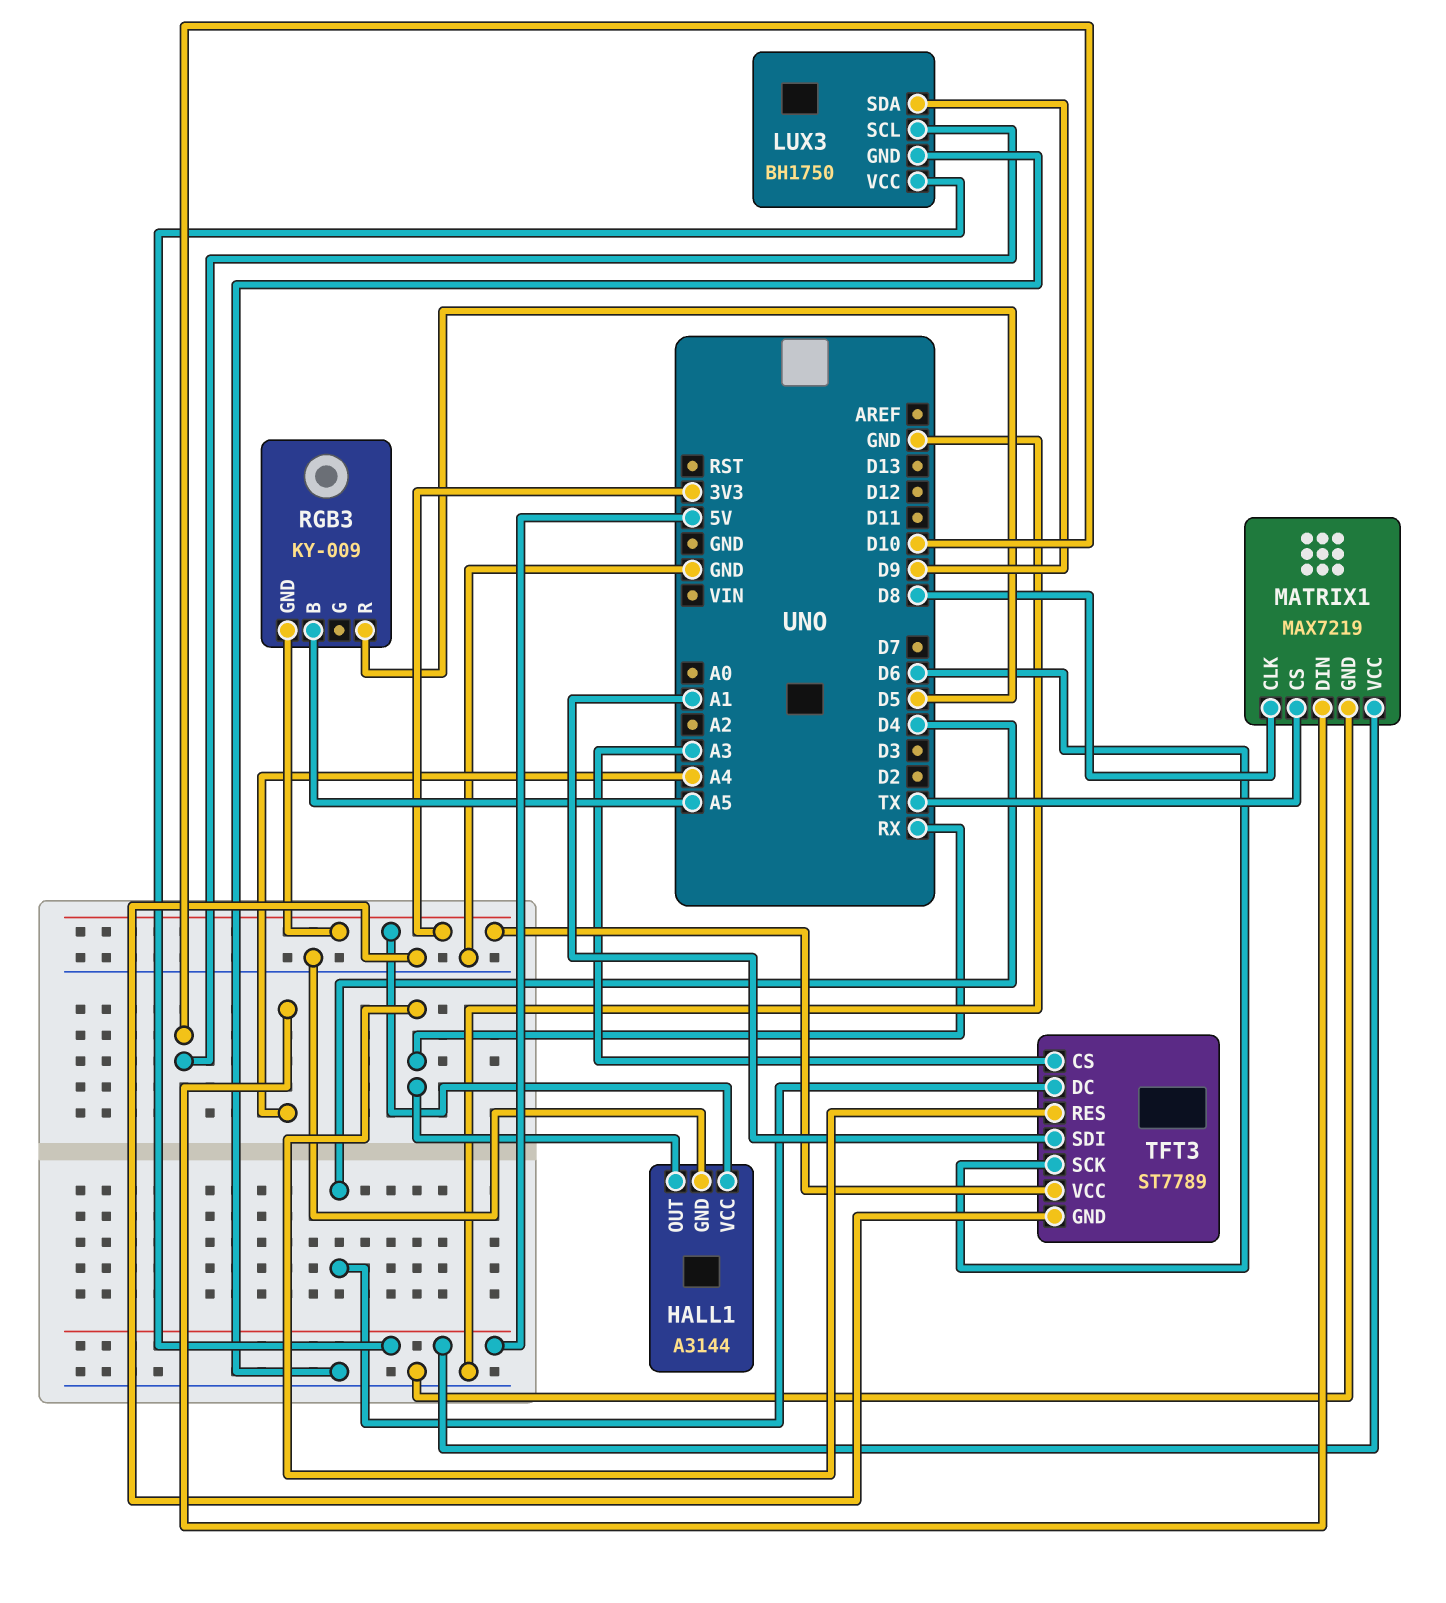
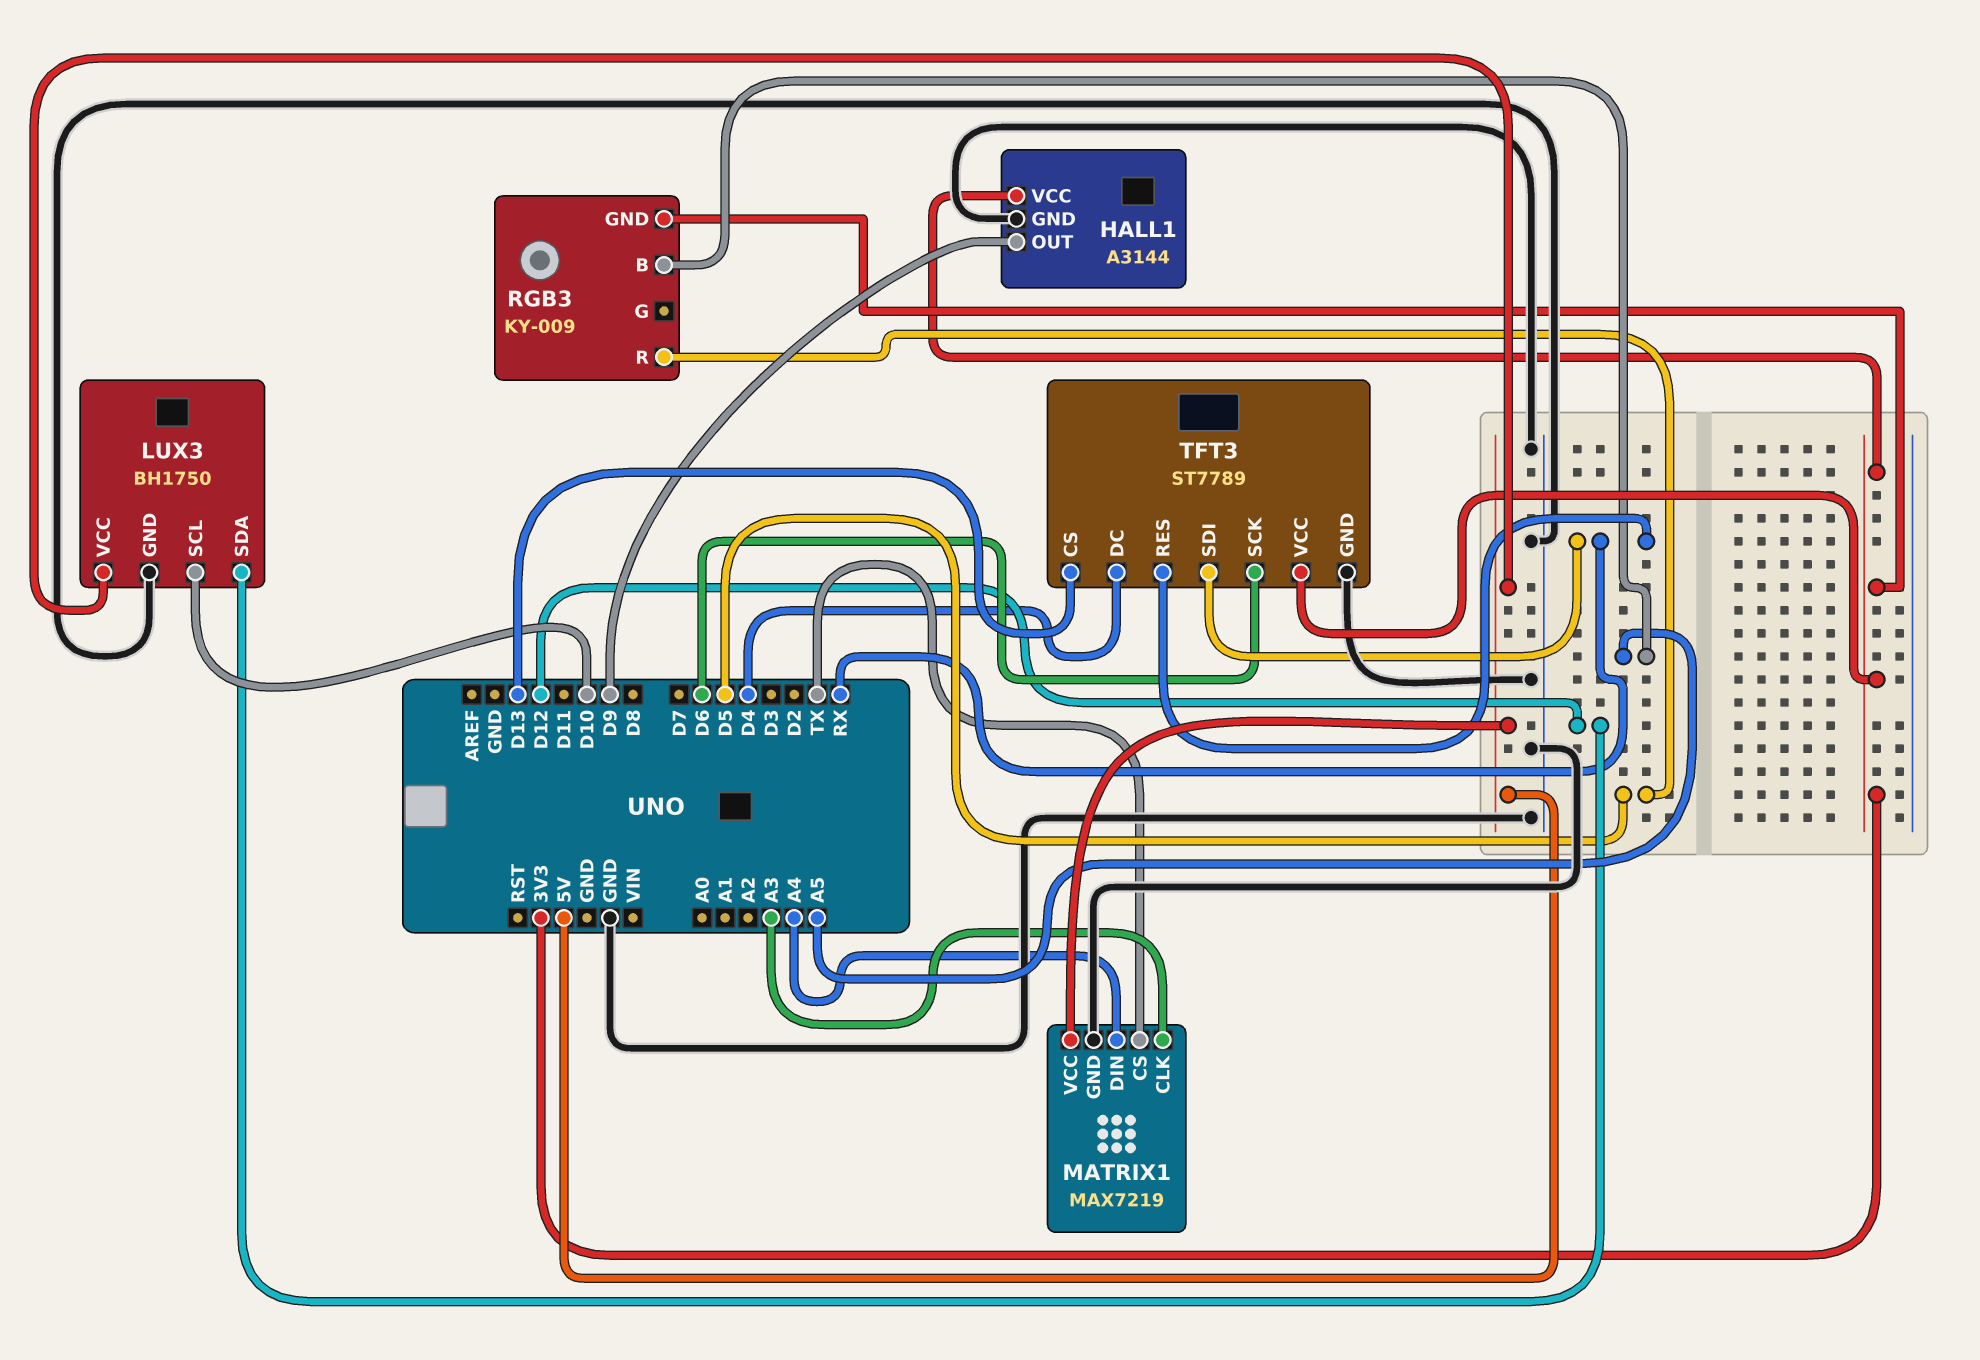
HALL1 pin OUT: RX -> D9
LUX3 pin SDA: D9 -> D12
MATRIX1 pin CLK: D8 -> A3
TFT3 pin CS: A3 -> D13
TFT3 pin SDI: A1 -> RX

